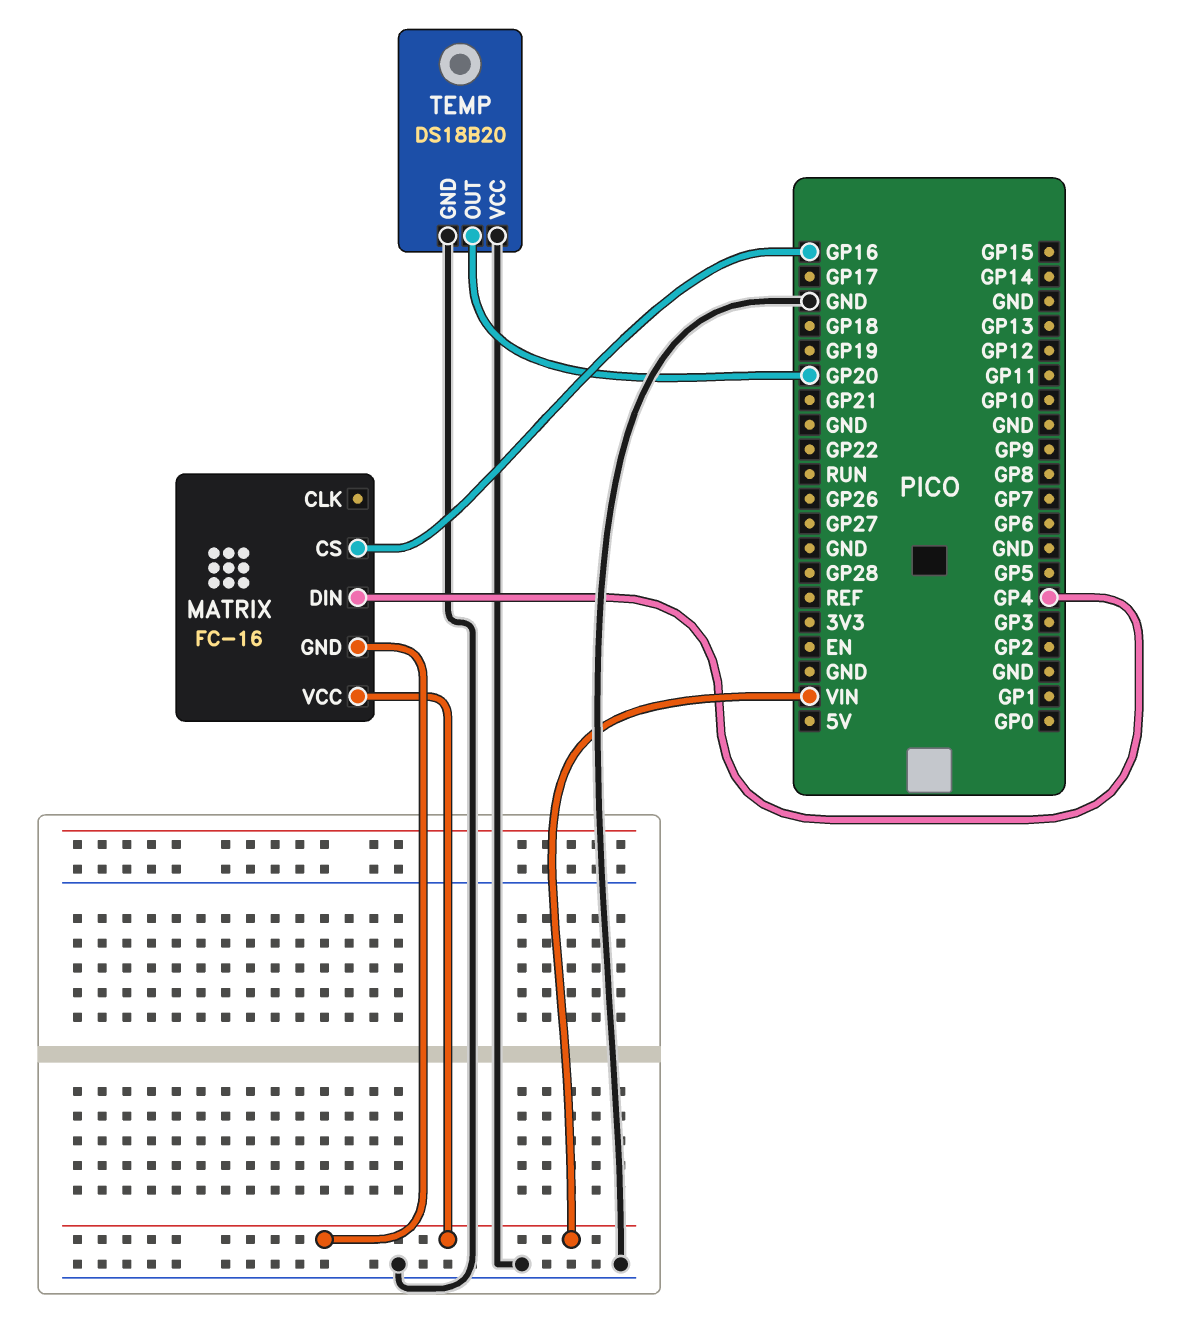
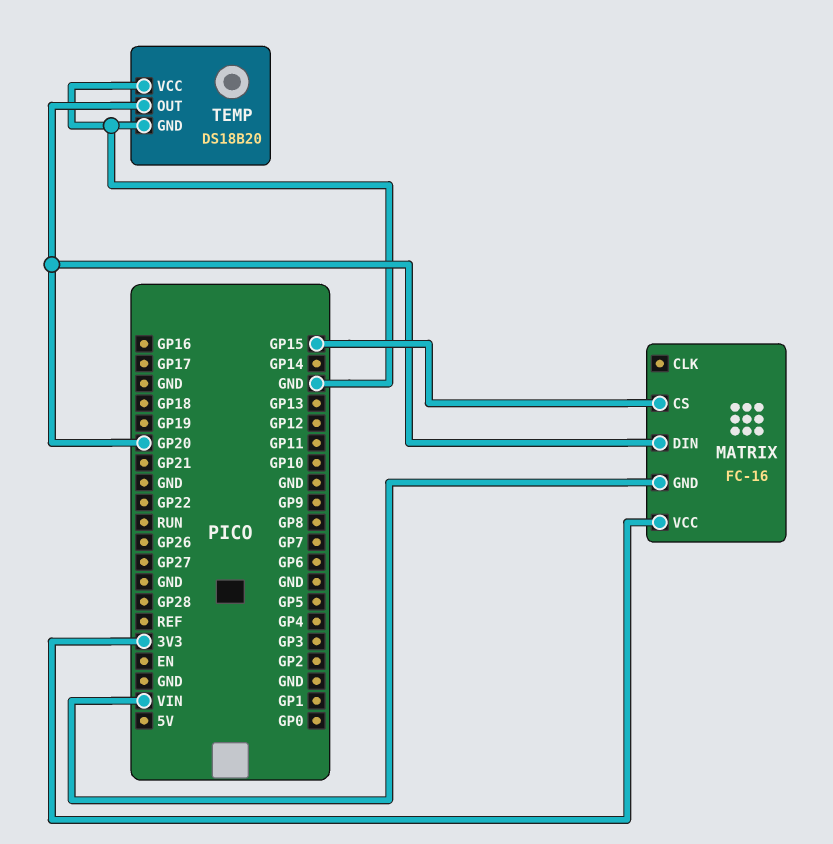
MATRIX pin CS: GP16 -> GP15
MATRIX pin DIN: GP4 -> GP20
MATRIX pin VCC: VIN -> 3V3

